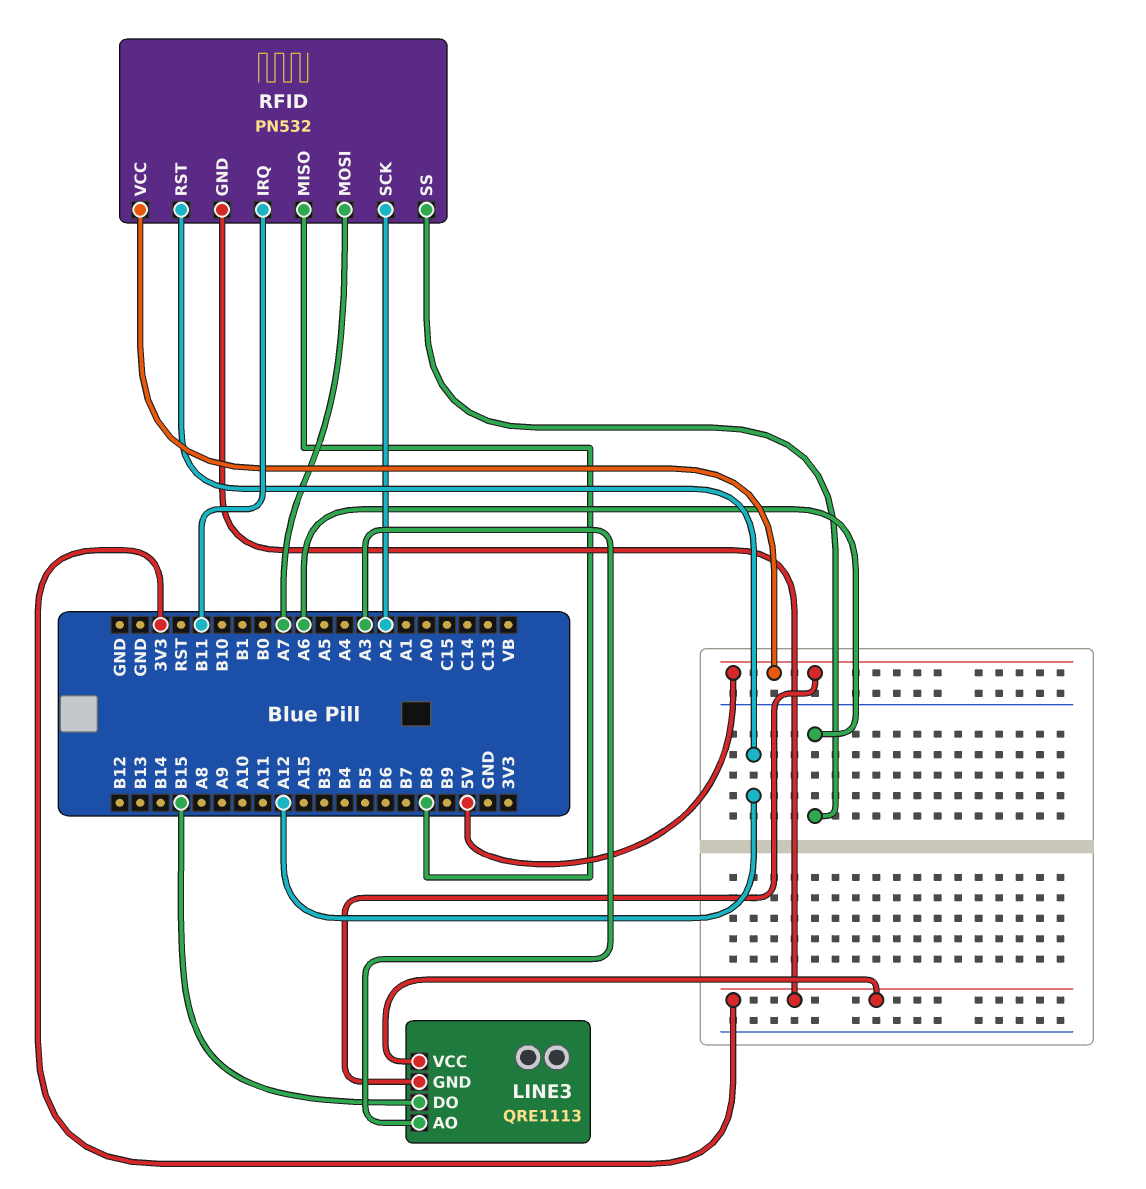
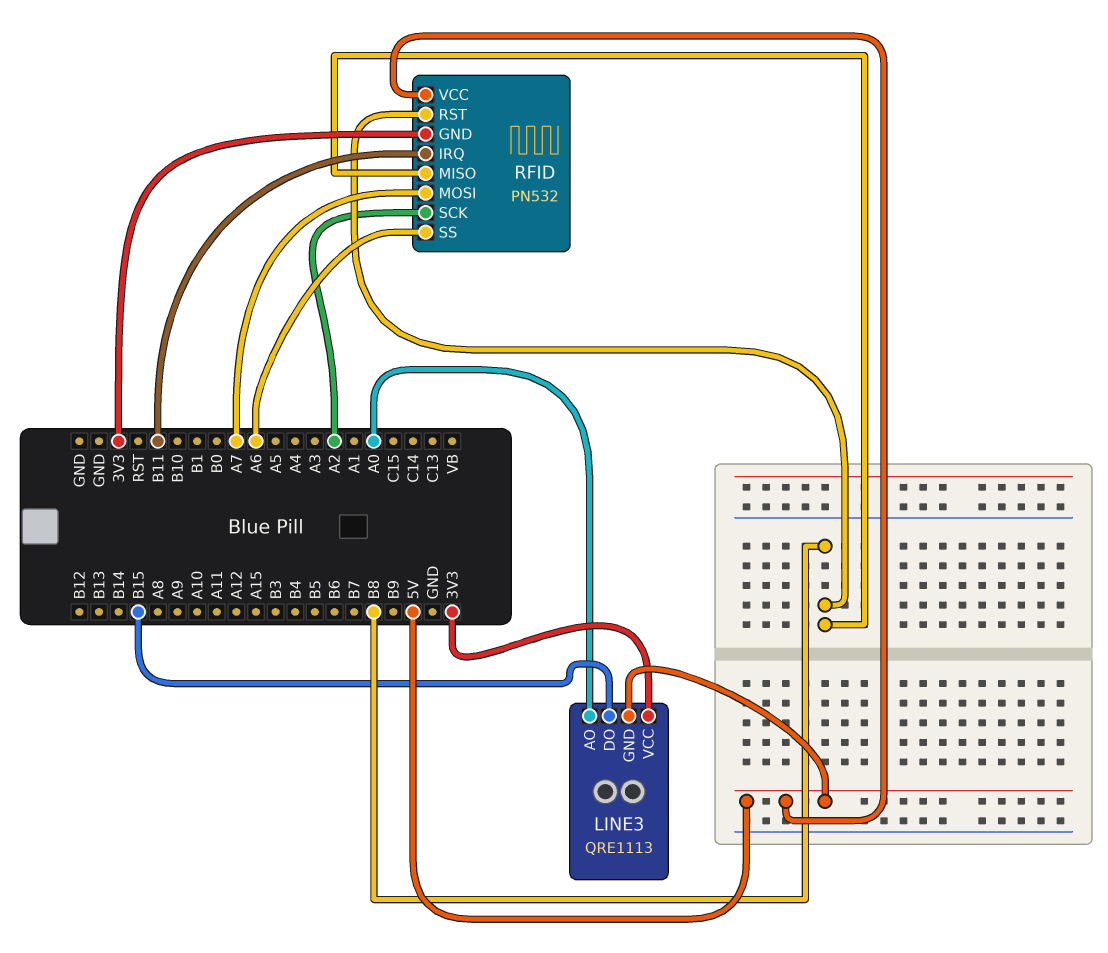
LINE3 pin AO: A3 -> A0
RFID pin RST: A12 -> B8

